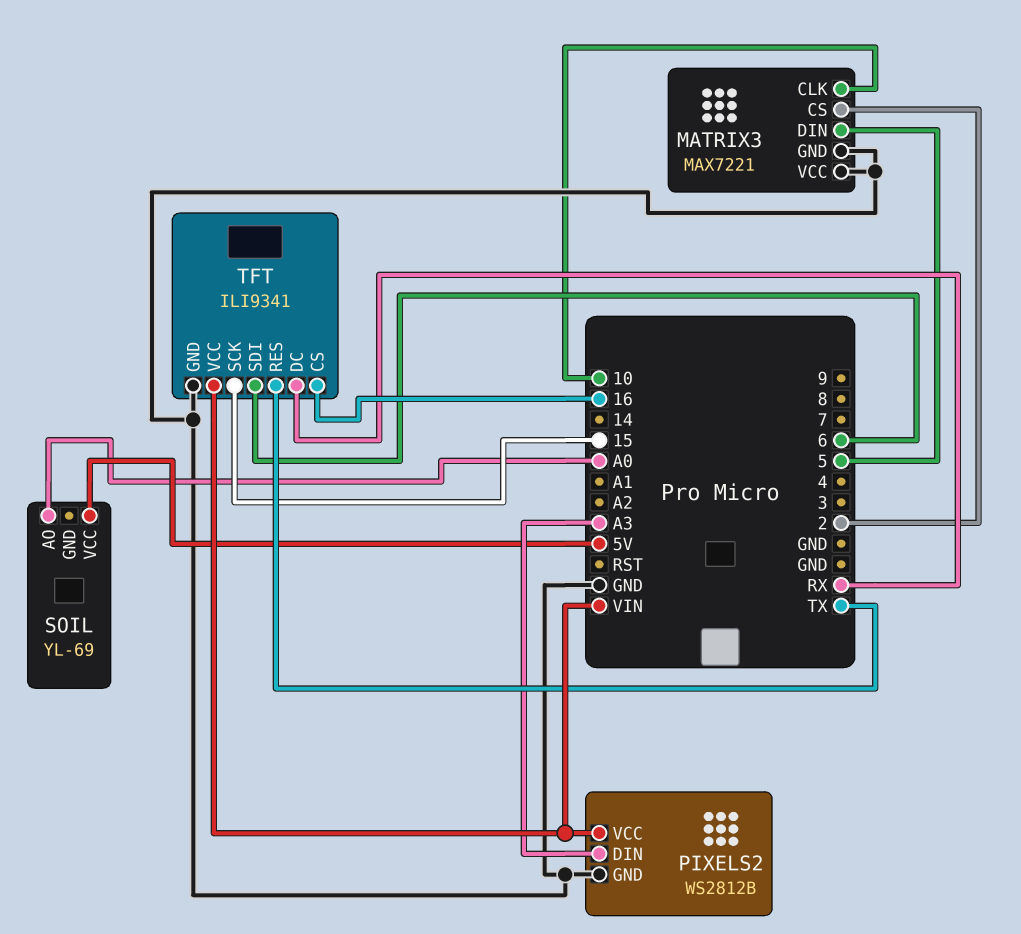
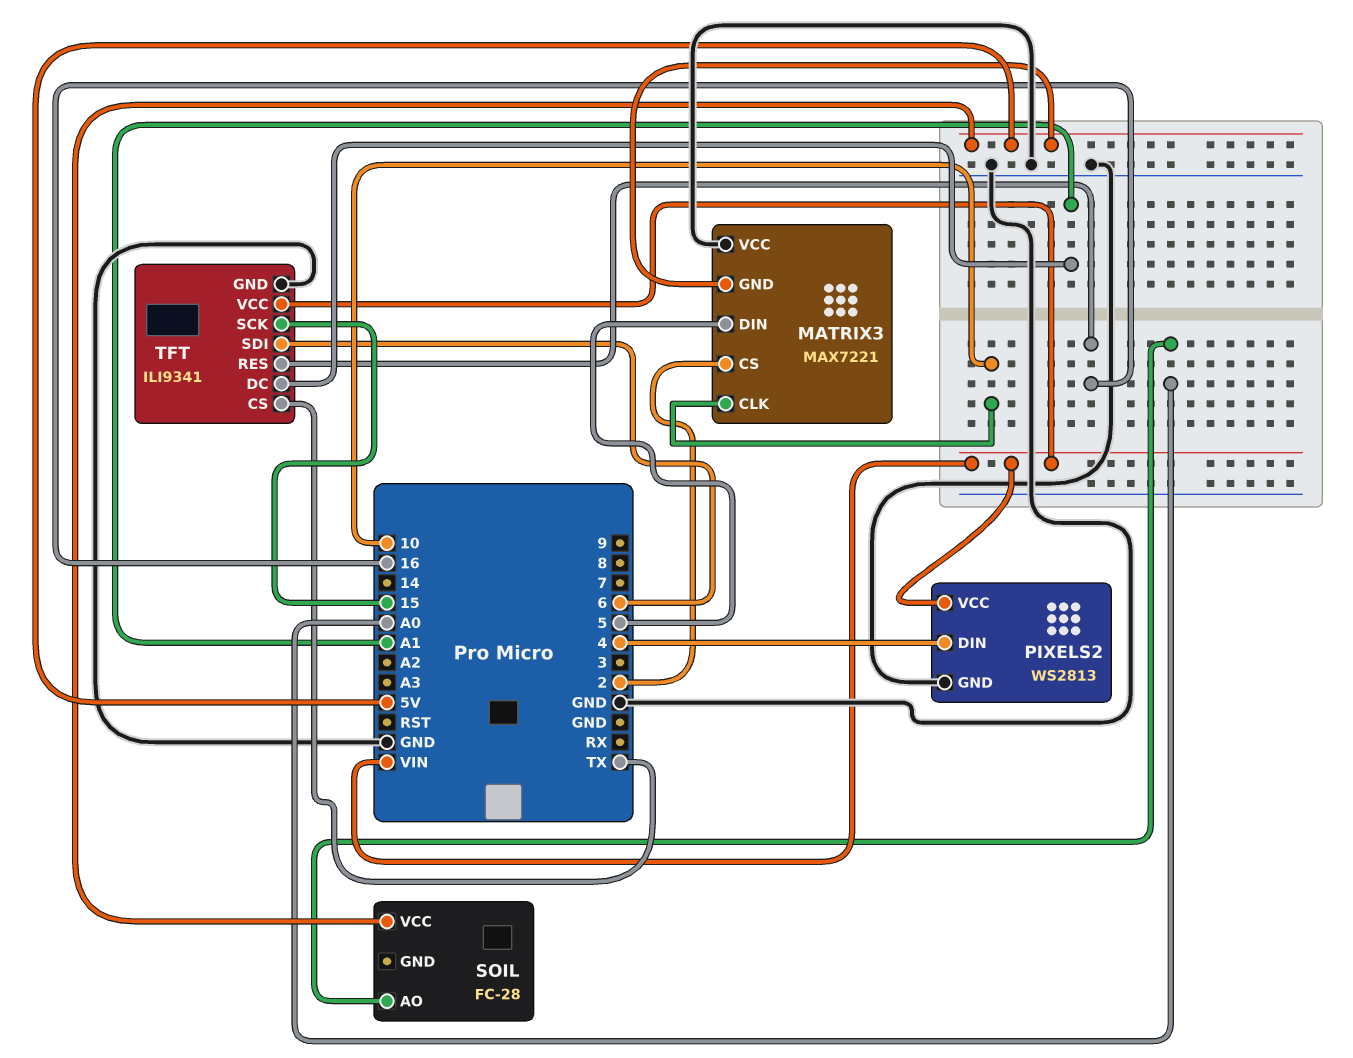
MATRIX3 pin GND: GND -> 5V
PIXELS2: WS2812B -> WS2813
PIXELS2 pin DIN: A3 -> 4
SOIL: YL-69 -> FC-28
TFT pin CS: 16 -> TX
TFT pin DC: RX -> A1
TFT pin RES: TX -> 16

